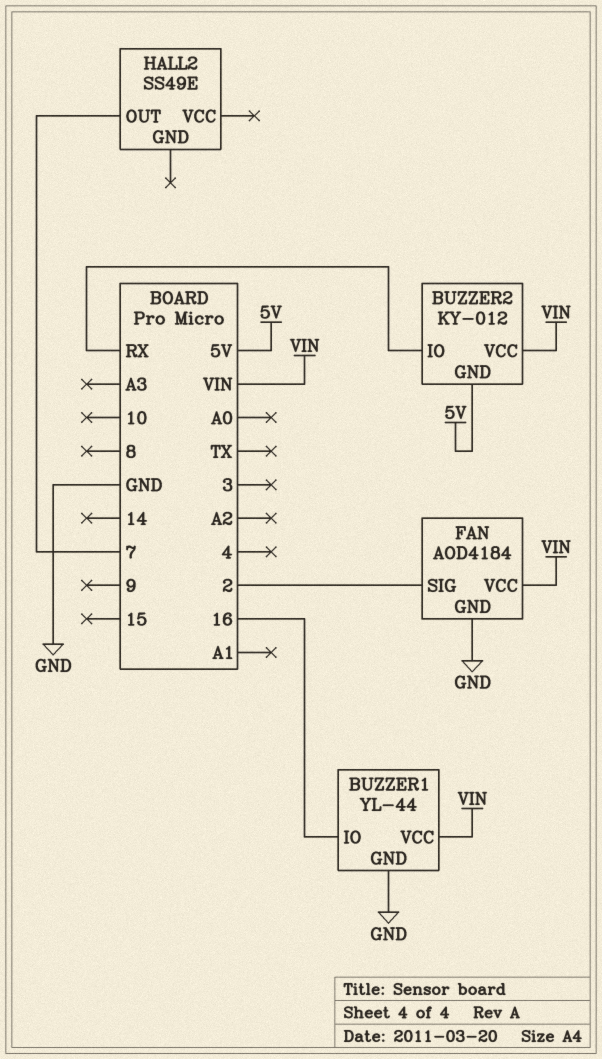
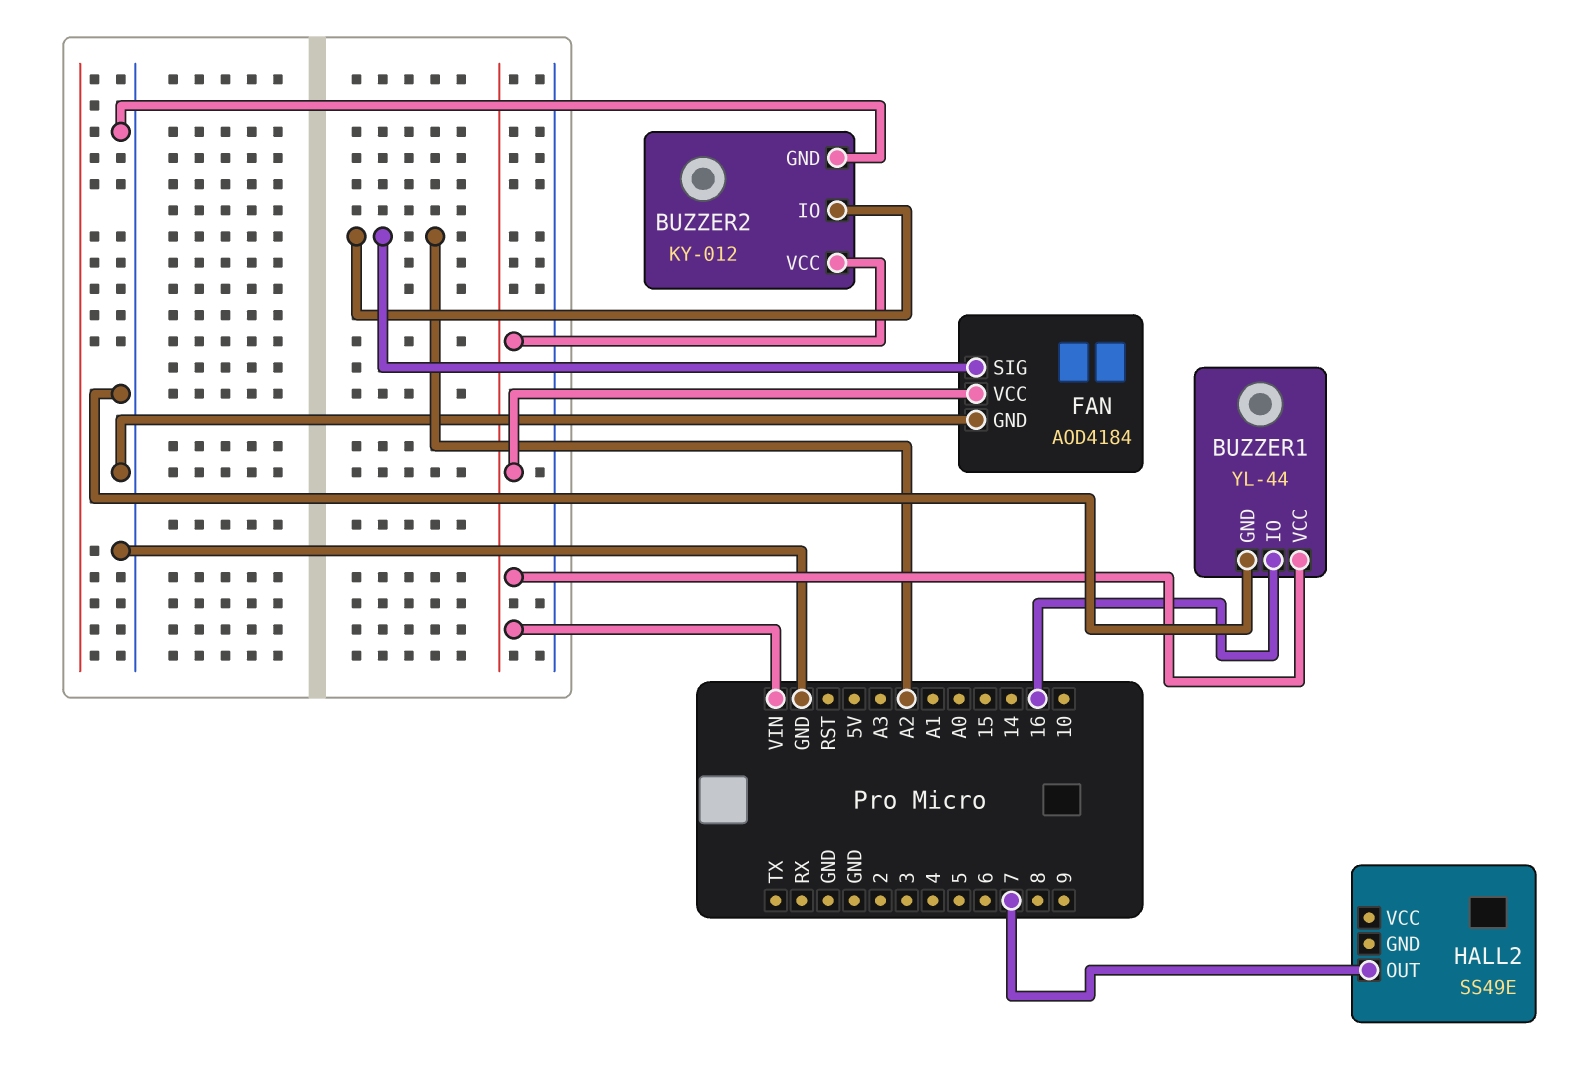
BUZZER2 pin GND: 5V -> GND
BUZZER2 pin IO: RX -> A2
FAN pin SIG: 2 -> A2

